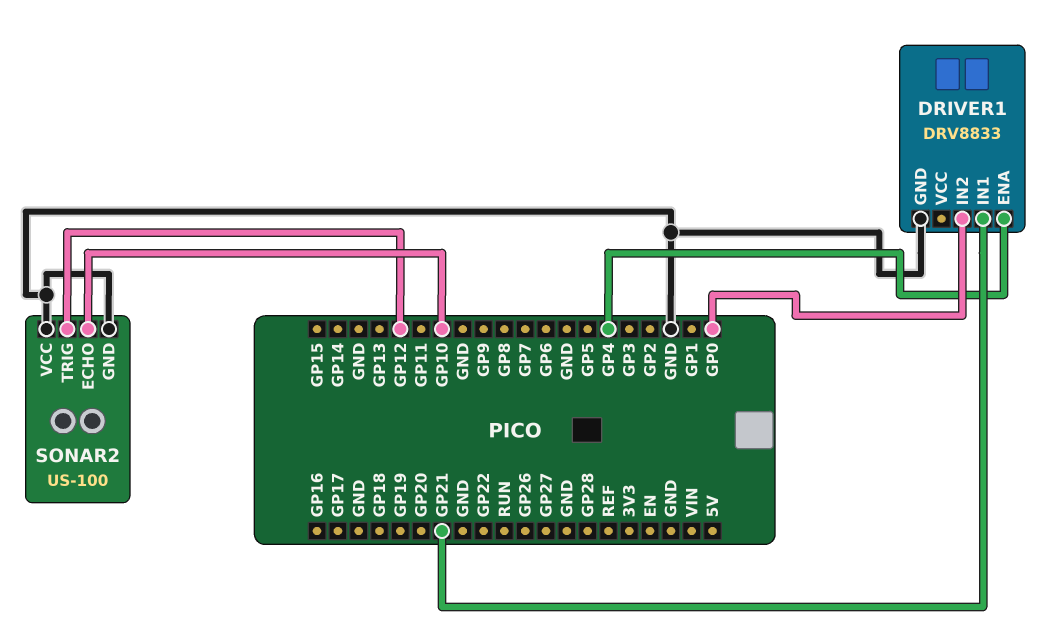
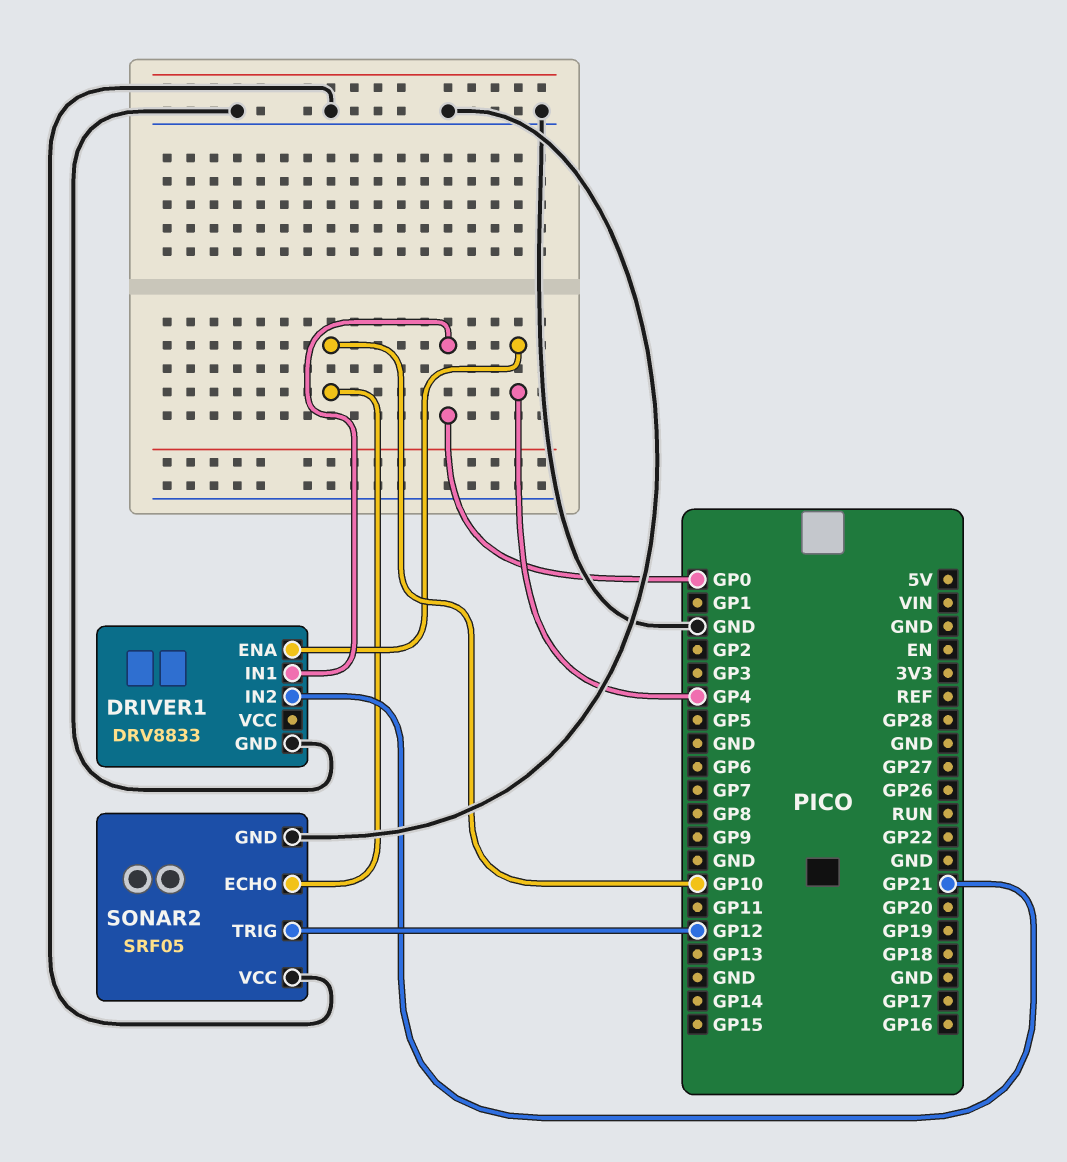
DRIVER1 pin IN1: GP21 -> GP0
DRIVER1 pin IN2: GP0 -> GP21
SONAR2: US-100 -> SRF05

